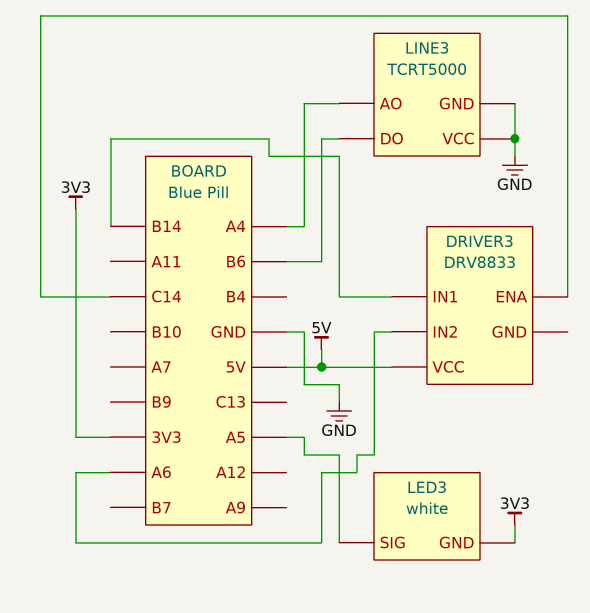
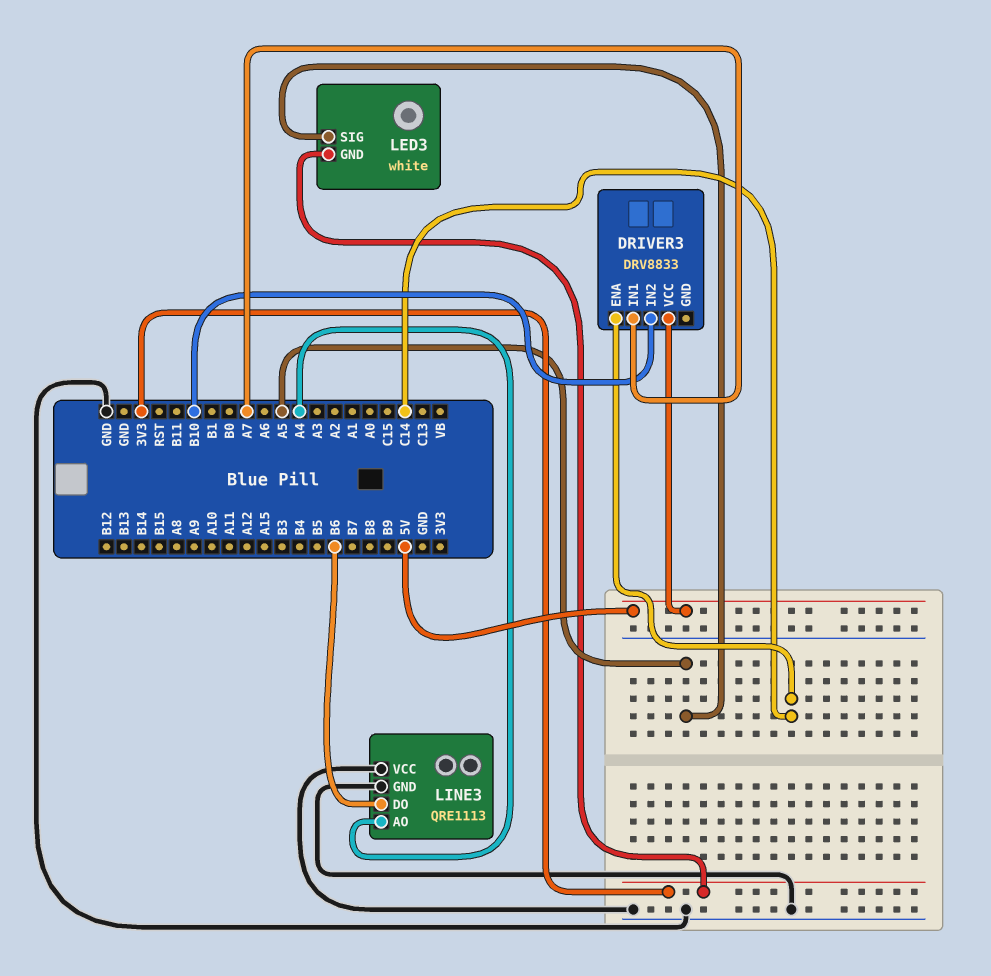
DRIVER3 pin IN1: B14 -> A7
DRIVER3 pin IN2: A6 -> B10
LINE3: TCRT5000 -> QRE1113

